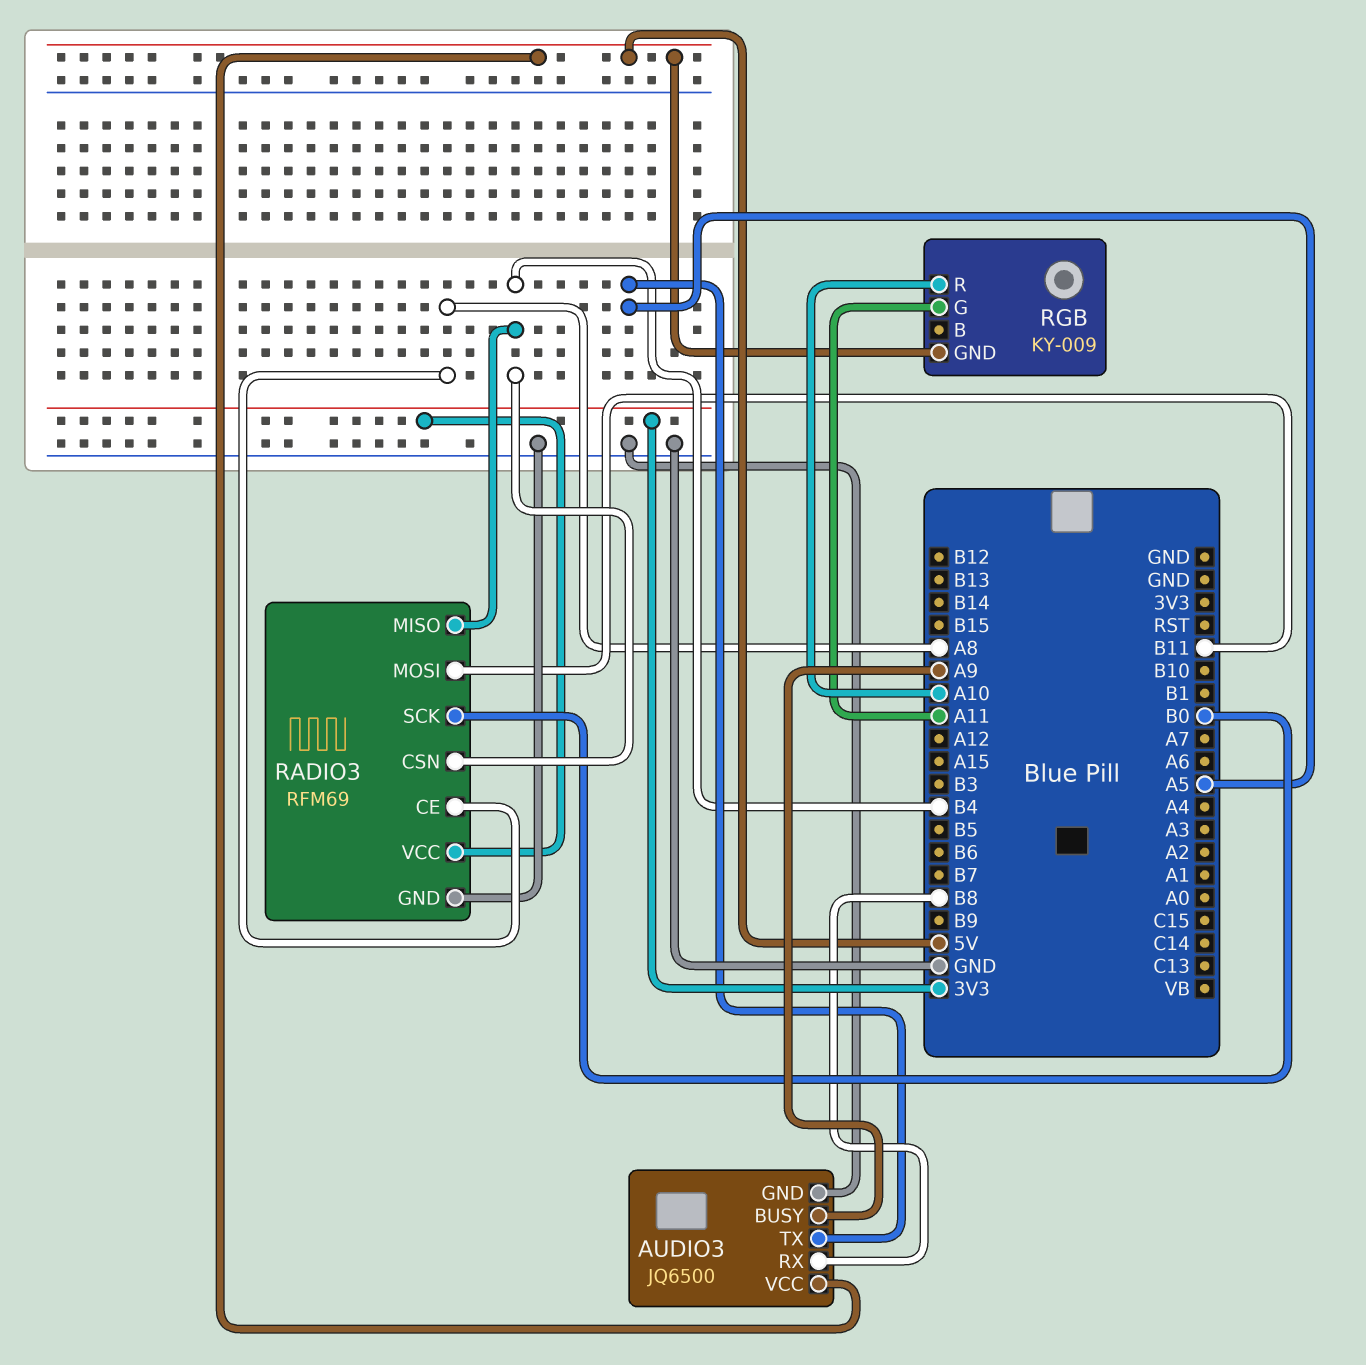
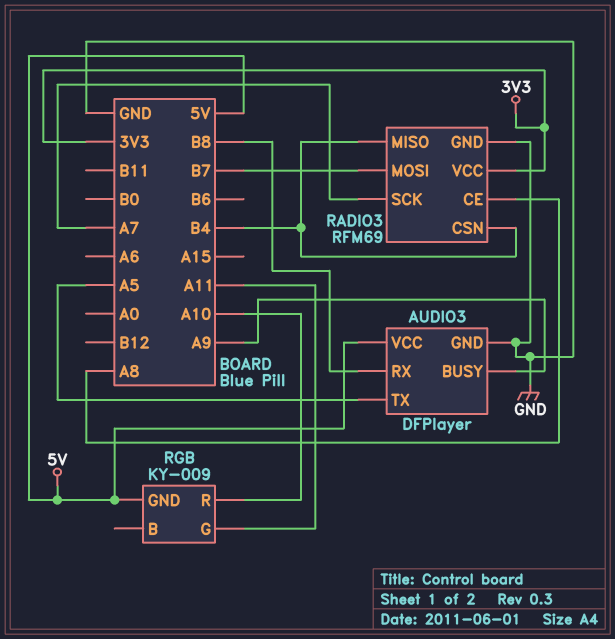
AUDIO3: JQ6500 -> DFPlayer
RADIO3 pin MOSI: B11 -> B7
RADIO3 pin SCK: B0 -> A7

